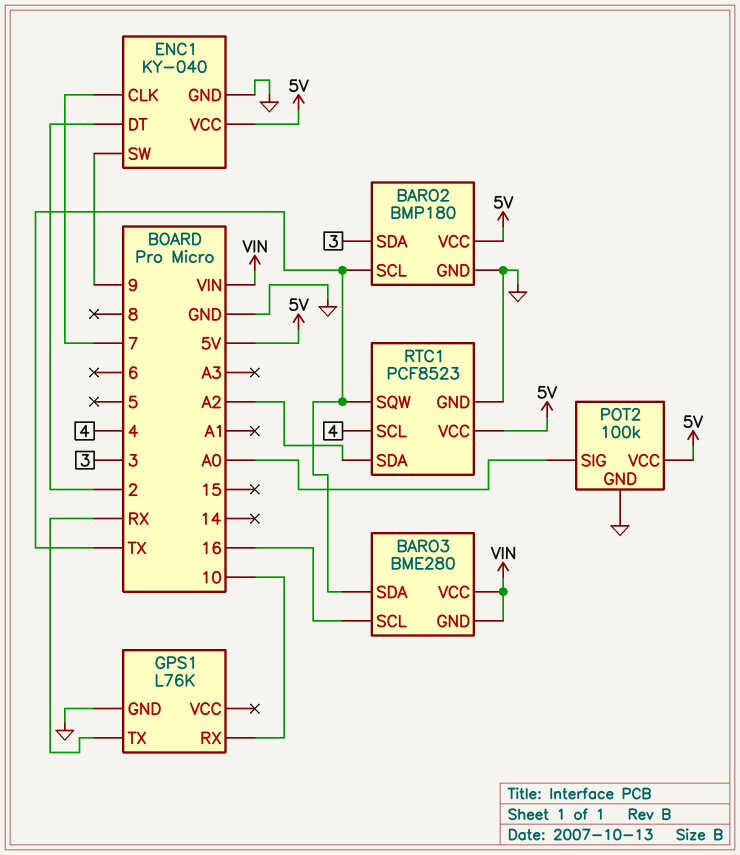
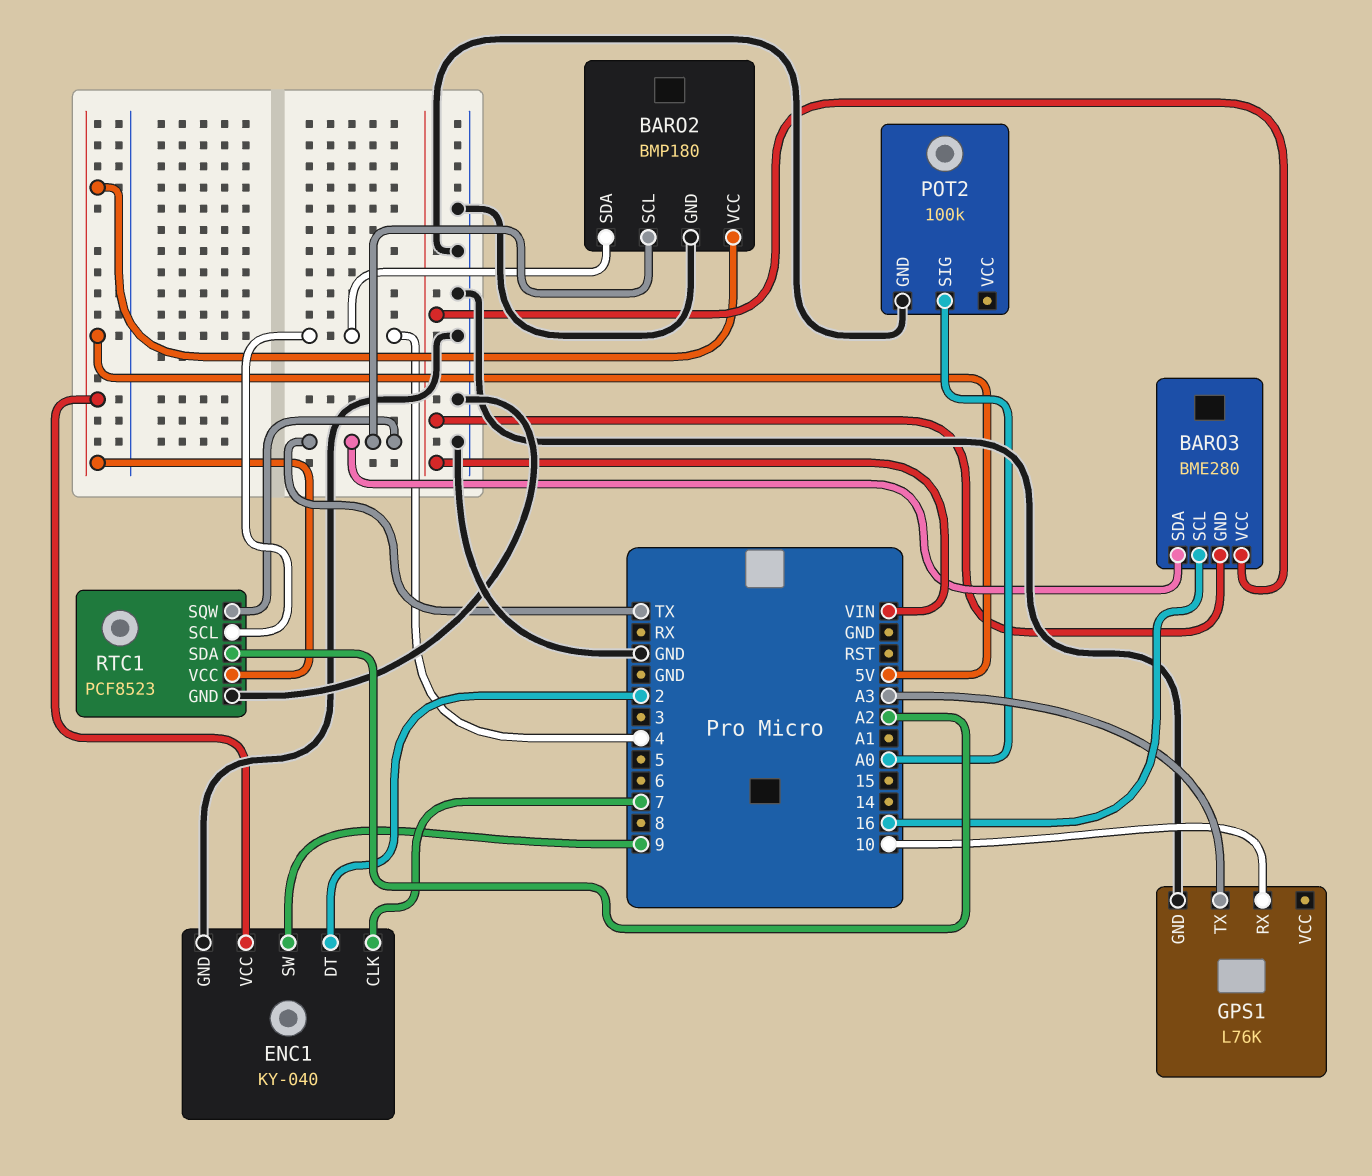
BARO2 pin SDA: 3 -> 4
GPS1 pin TX: RX -> A3
POT2 pin VCC: 5V -> none

